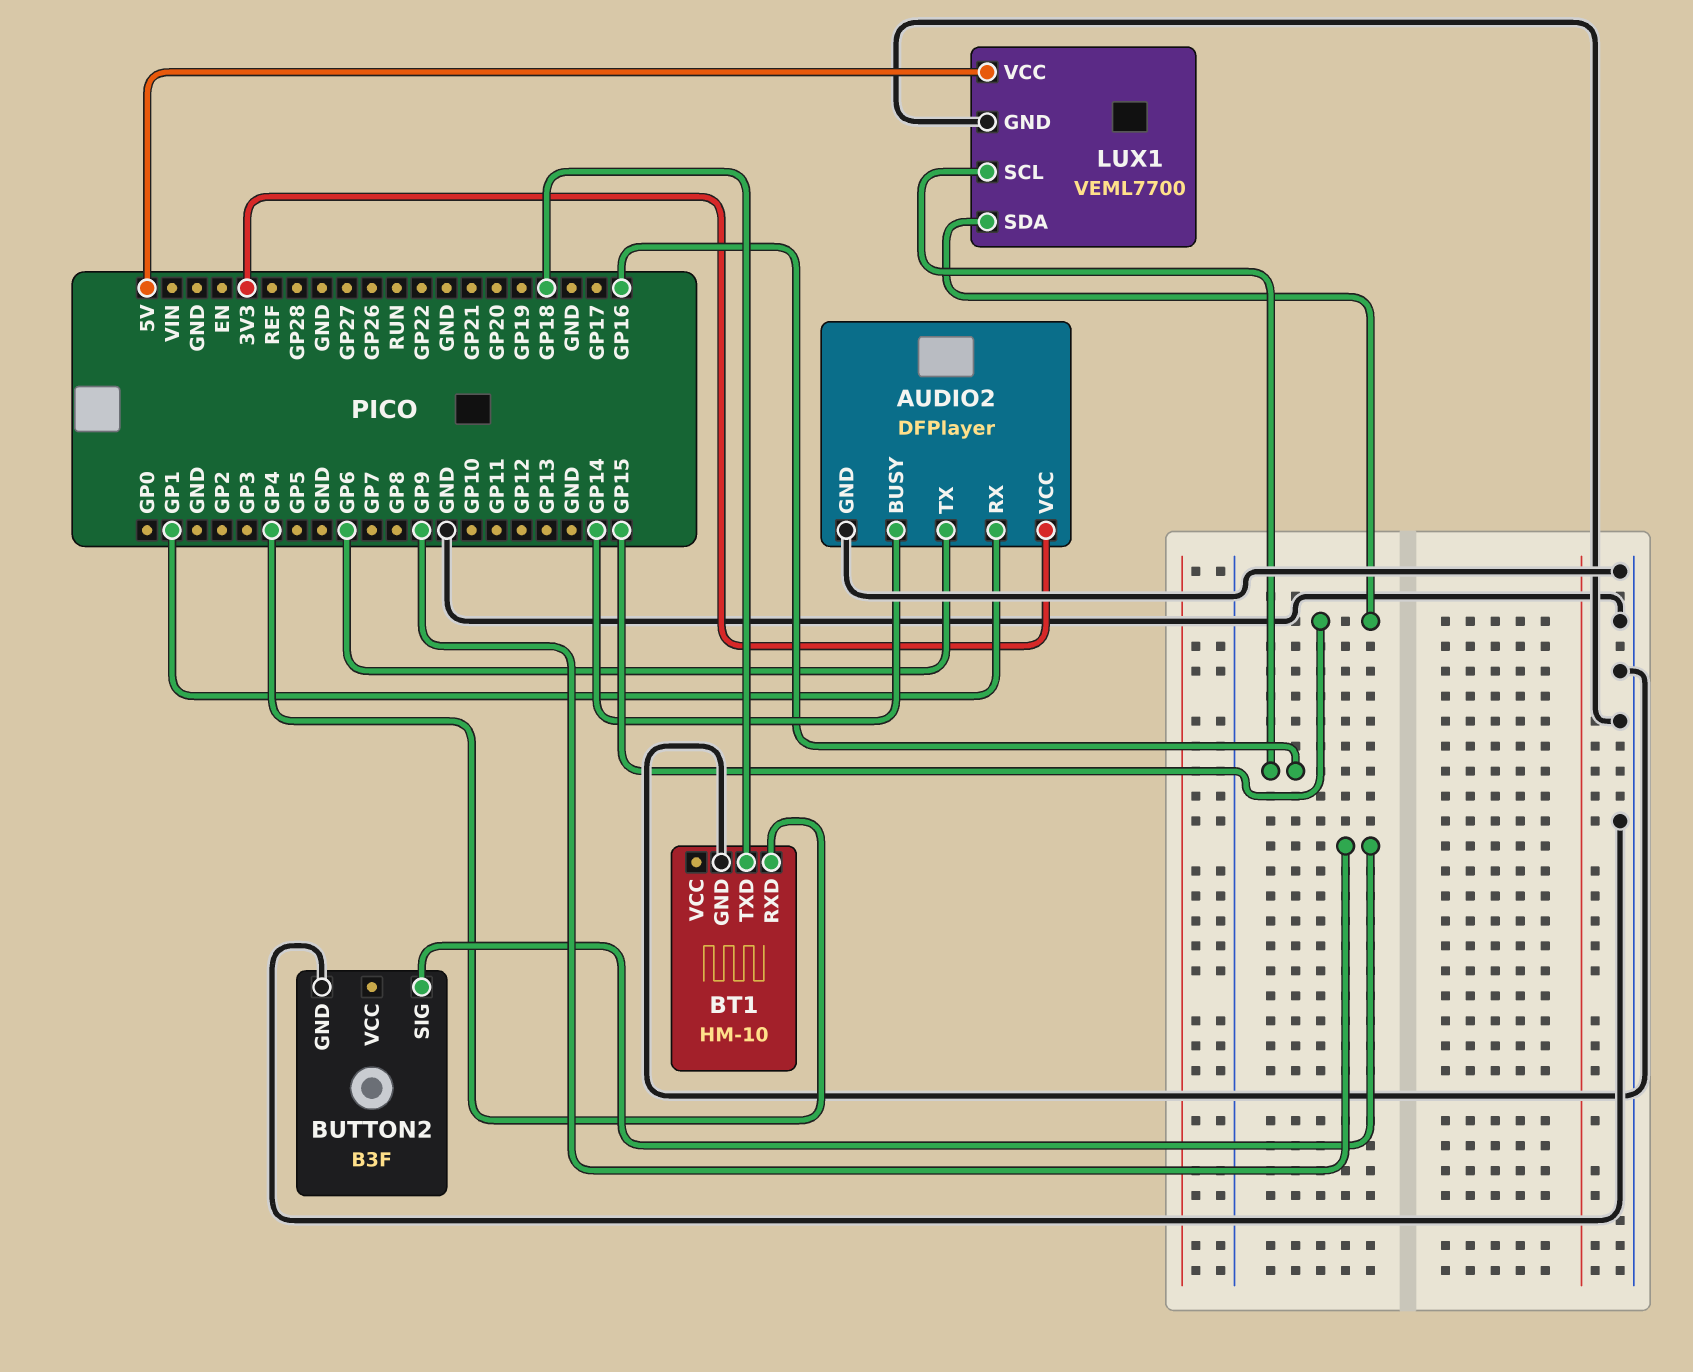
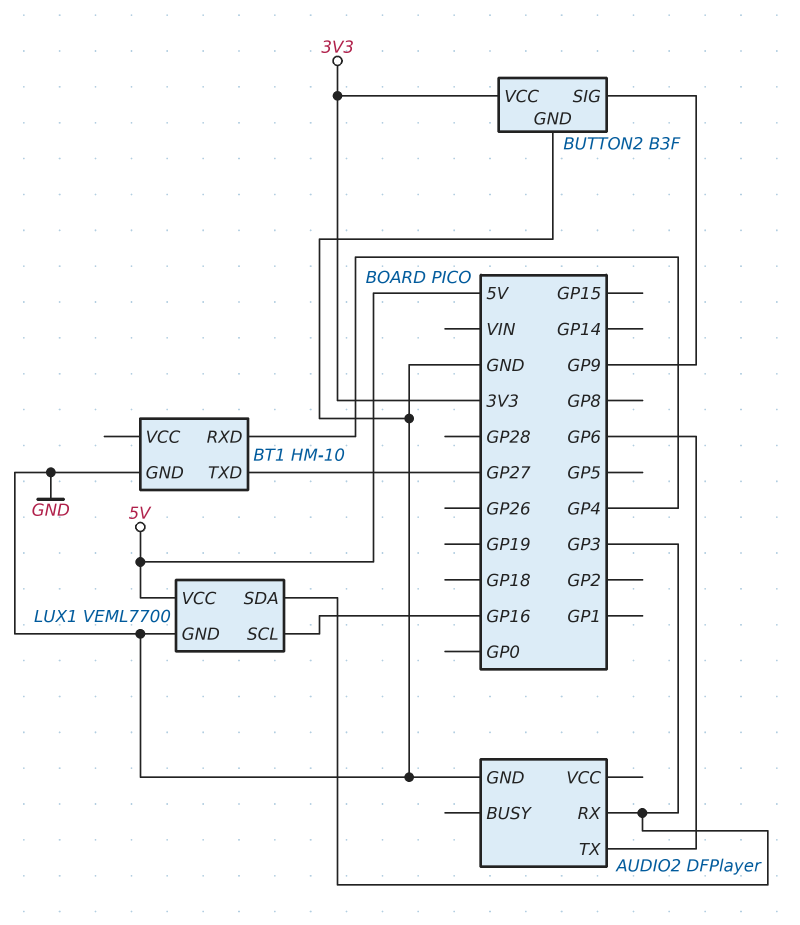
AUDIO2 pin BUSY: GP14 -> none
AUDIO2 pin RX: GP1 -> GP3
AUDIO2 pin VCC: 3V3 -> none
BT1 pin TXD: GP18 -> GP27
BUTTON2 pin VCC: none -> 3V3
LUX1 pin SDA: GP15 -> GP3

